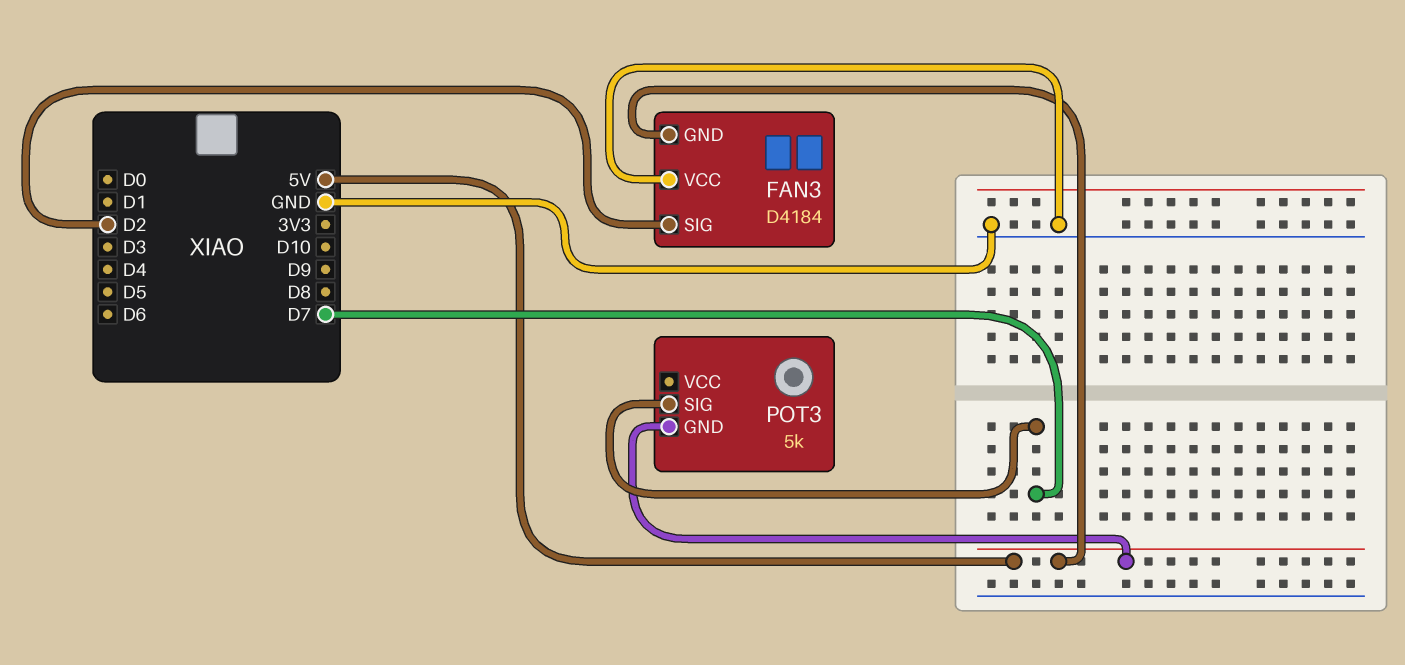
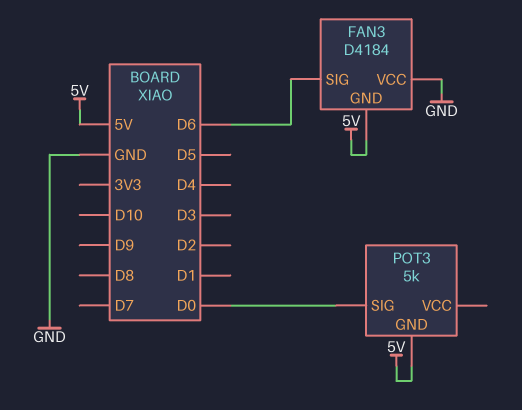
FAN3 pin SIG: D2 -> D6
POT3 pin SIG: D7 -> D0

